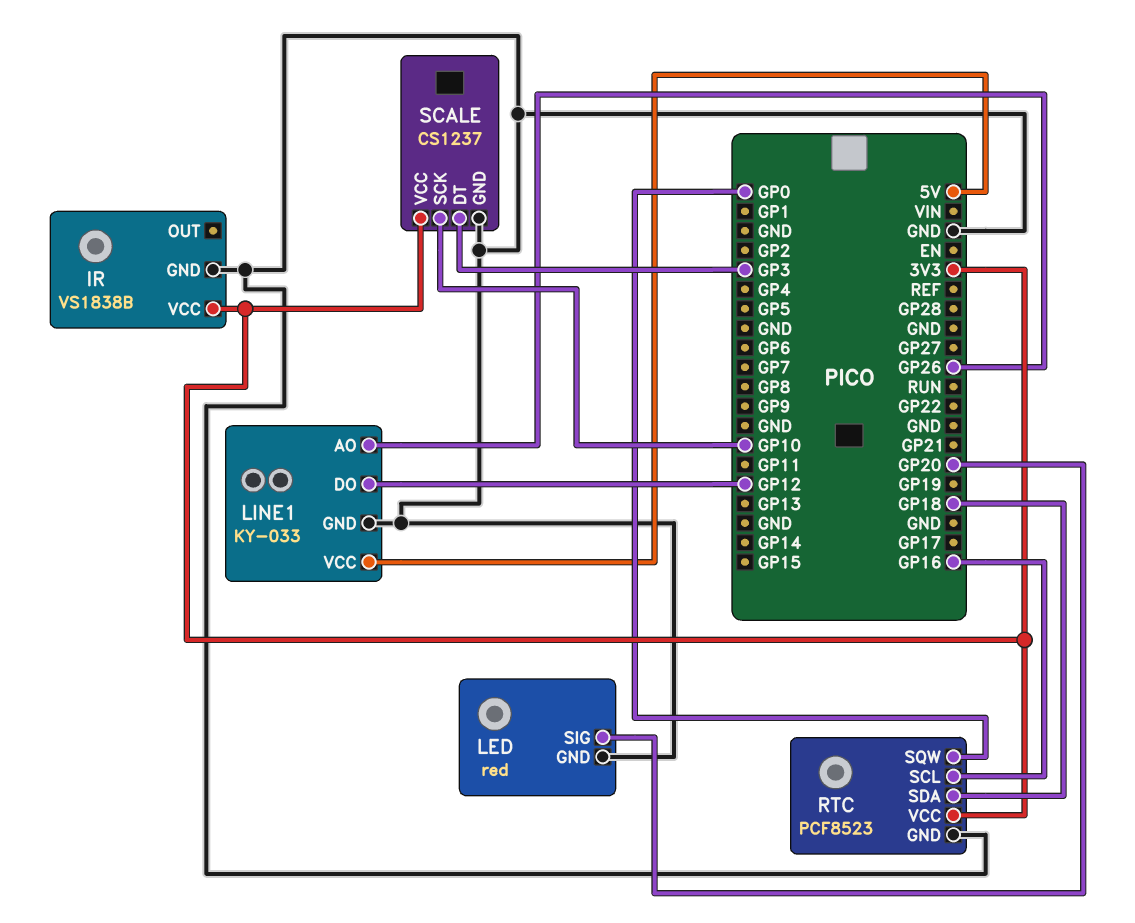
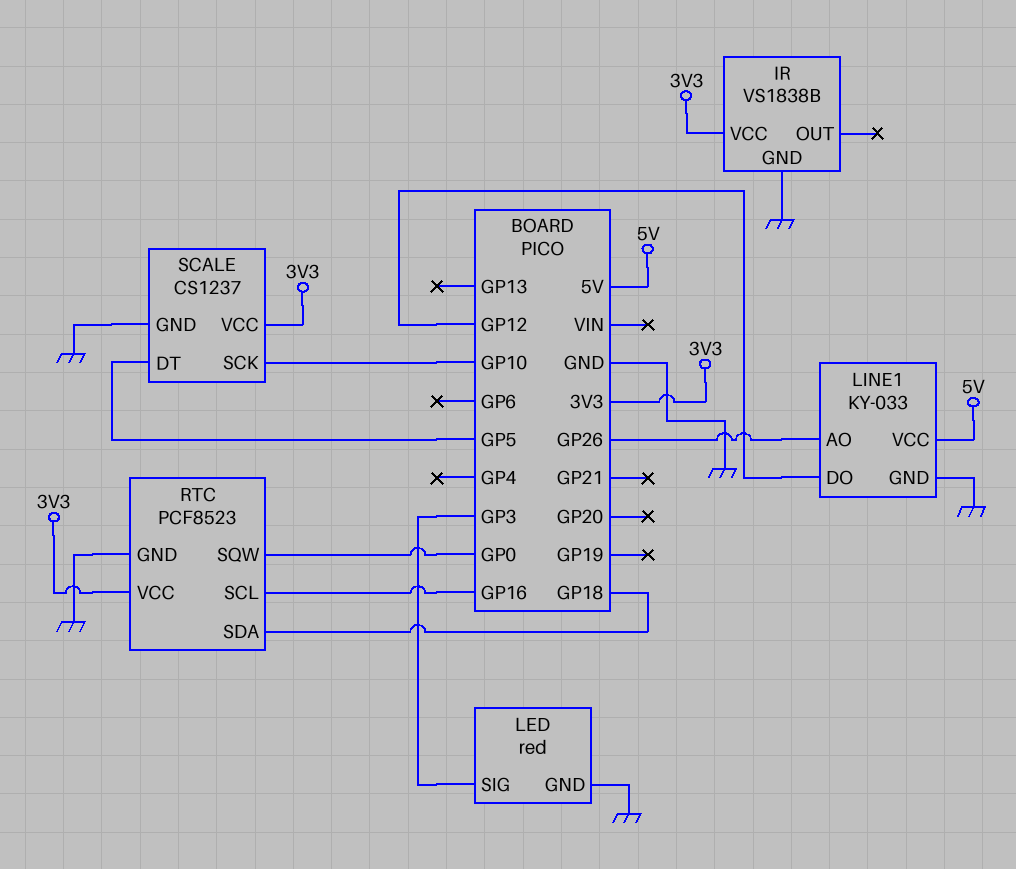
LED pin SIG: GP20 -> GP3
SCALE pin DT: GP3 -> GP5

